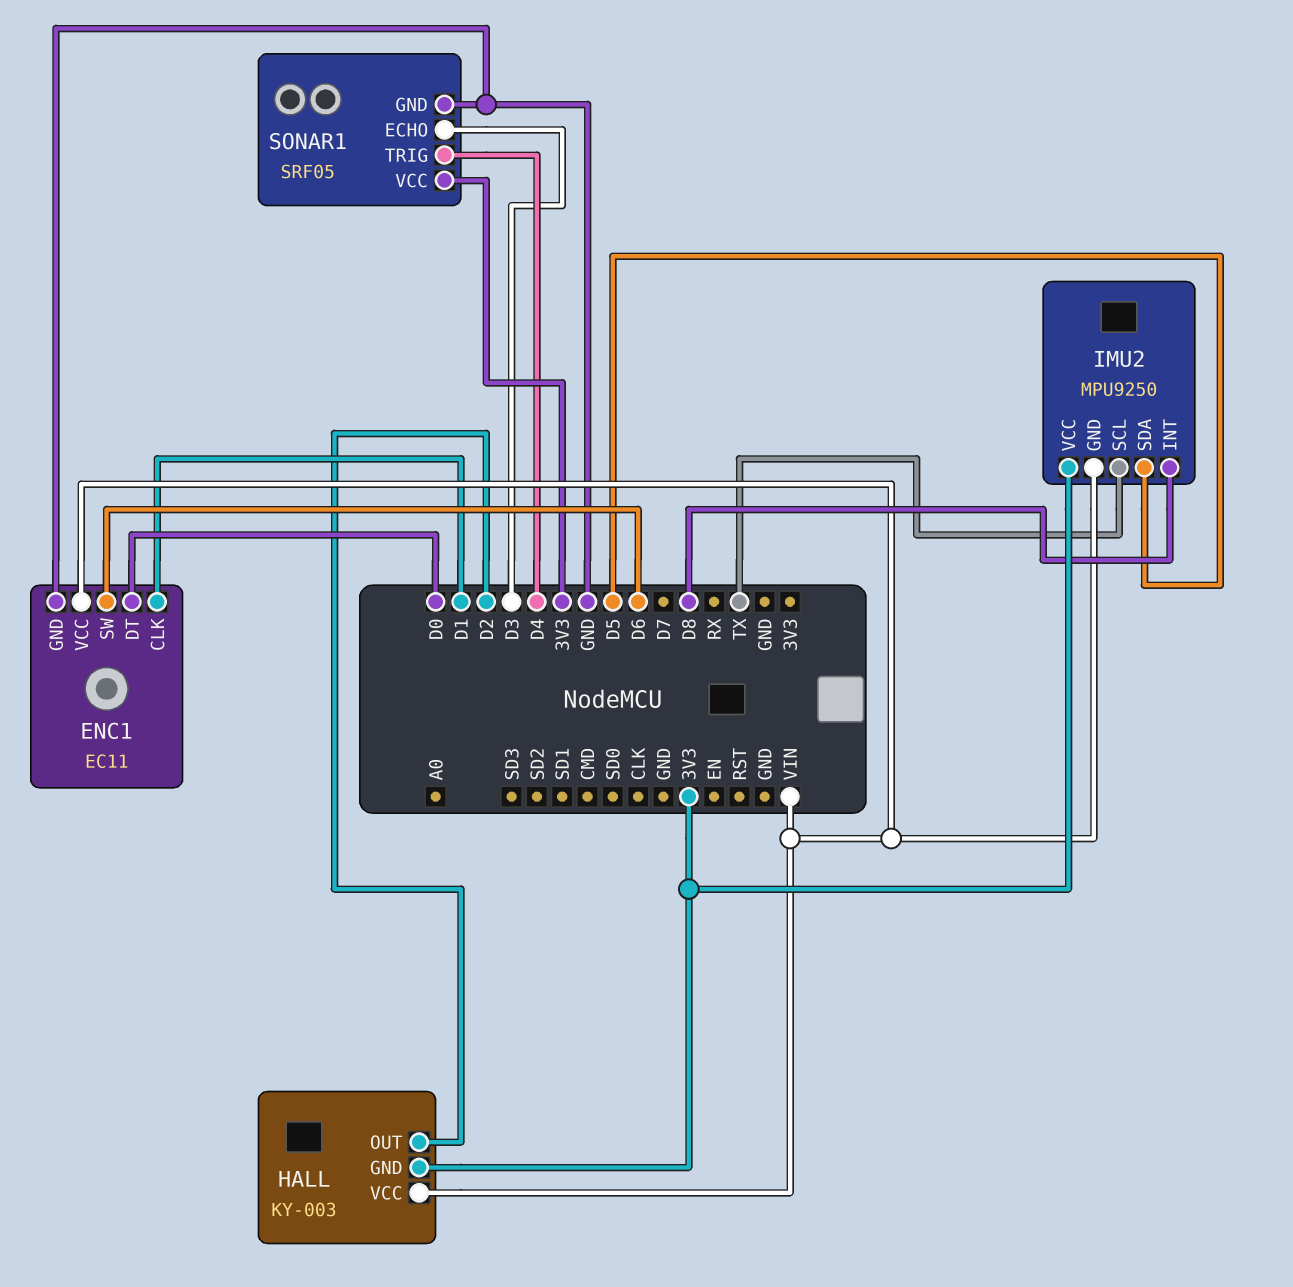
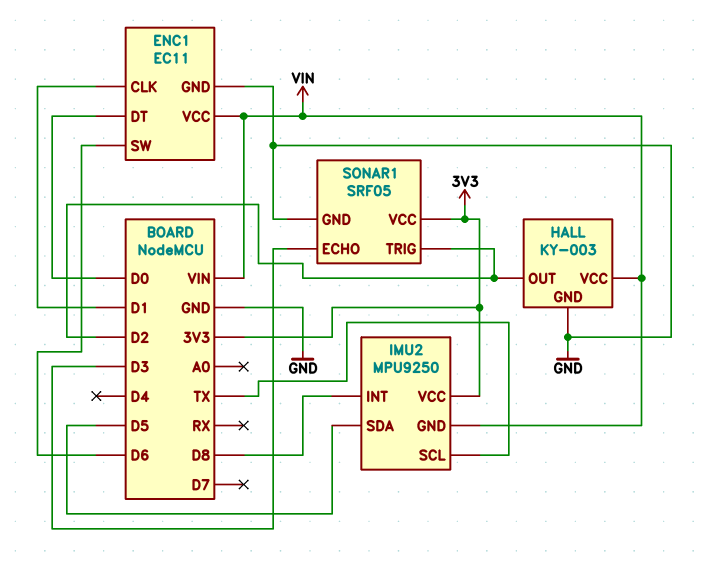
HALL pin GND: 3V3 -> GND
SONAR1 pin TRIG: D4 -> D2

